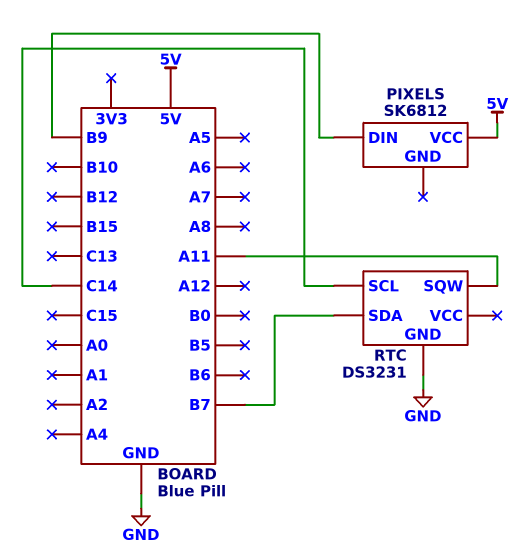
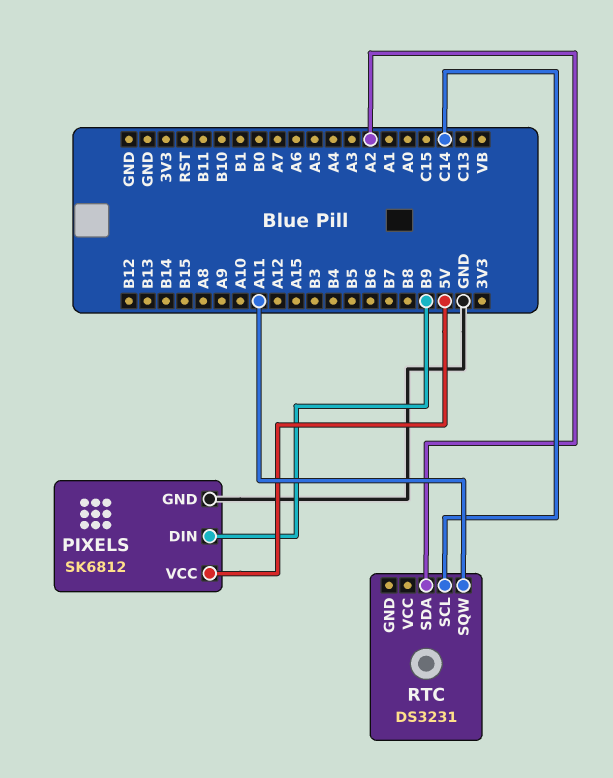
PIXELS pin GND: none -> GND
RTC pin GND: GND -> none
RTC pin SDA: B7 -> A2

